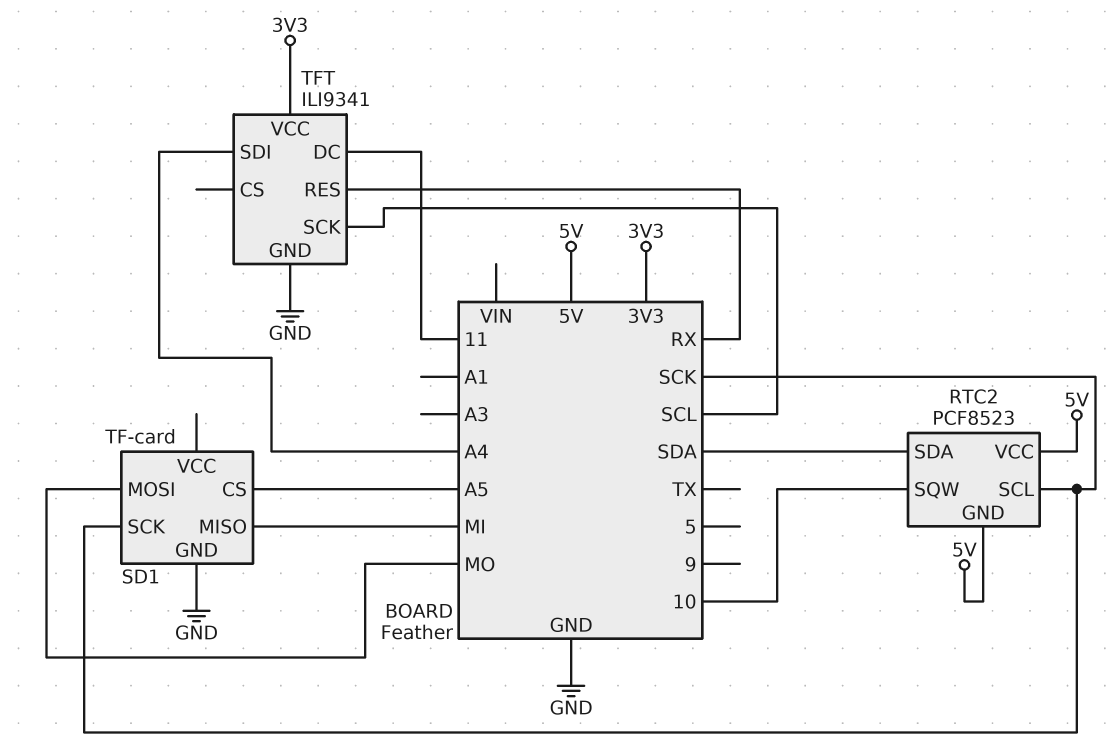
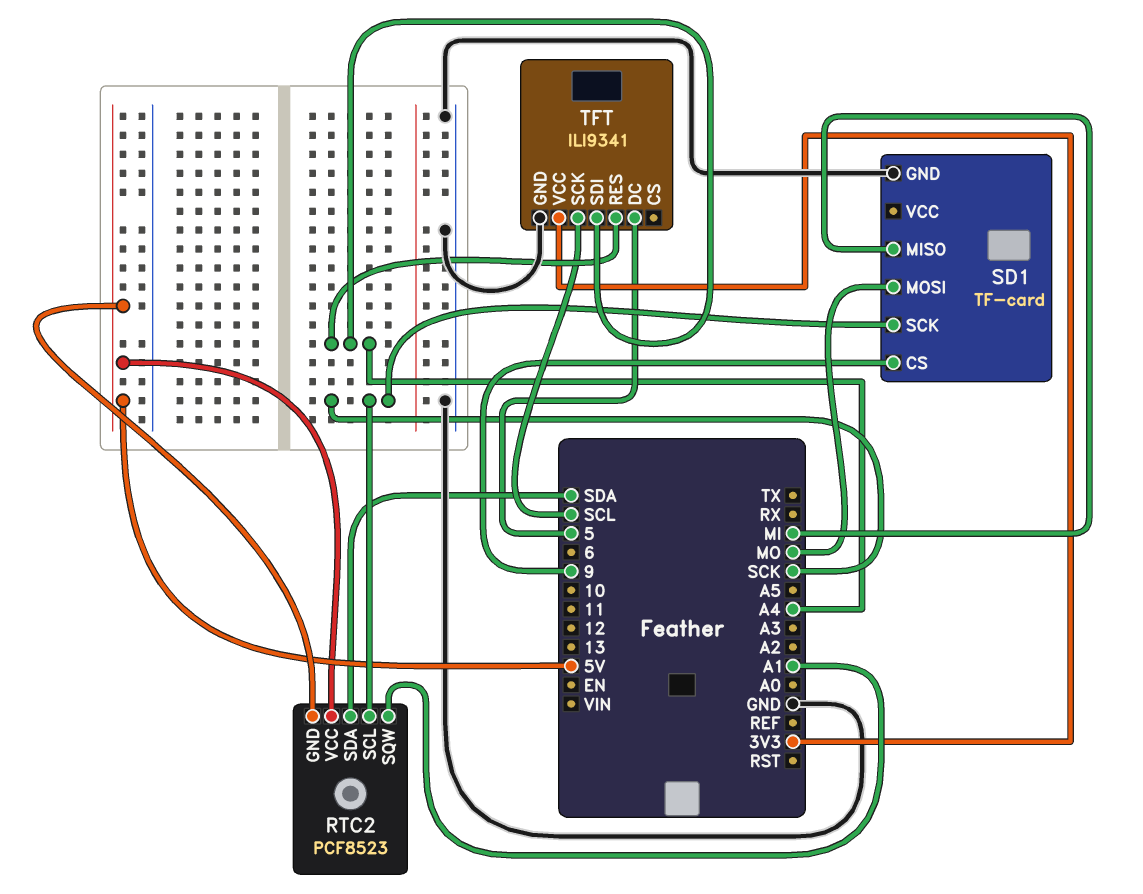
RTC2 pin SQW: 10 -> A1
SD1 pin CS: A5 -> 9
TFT pin DC: 11 -> 5
TFT pin RES: RX -> A4

